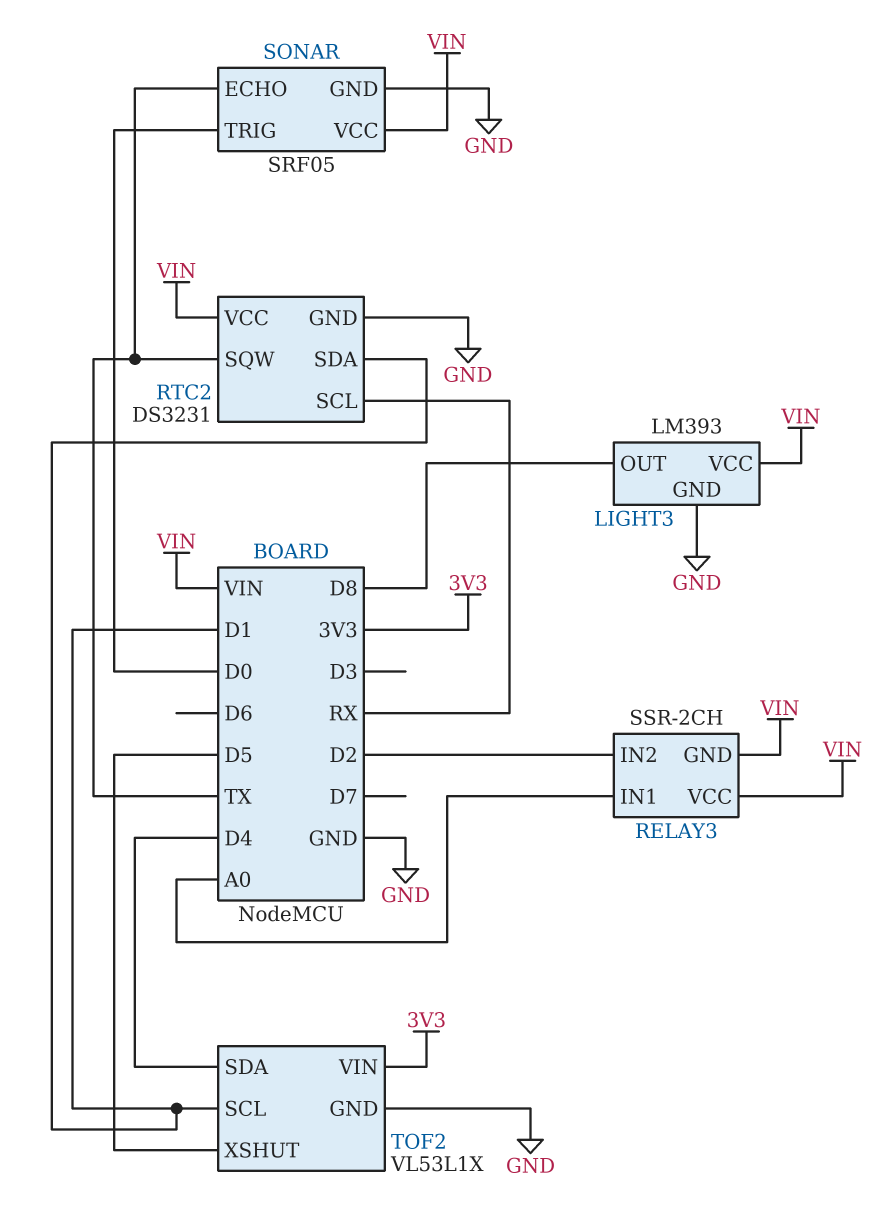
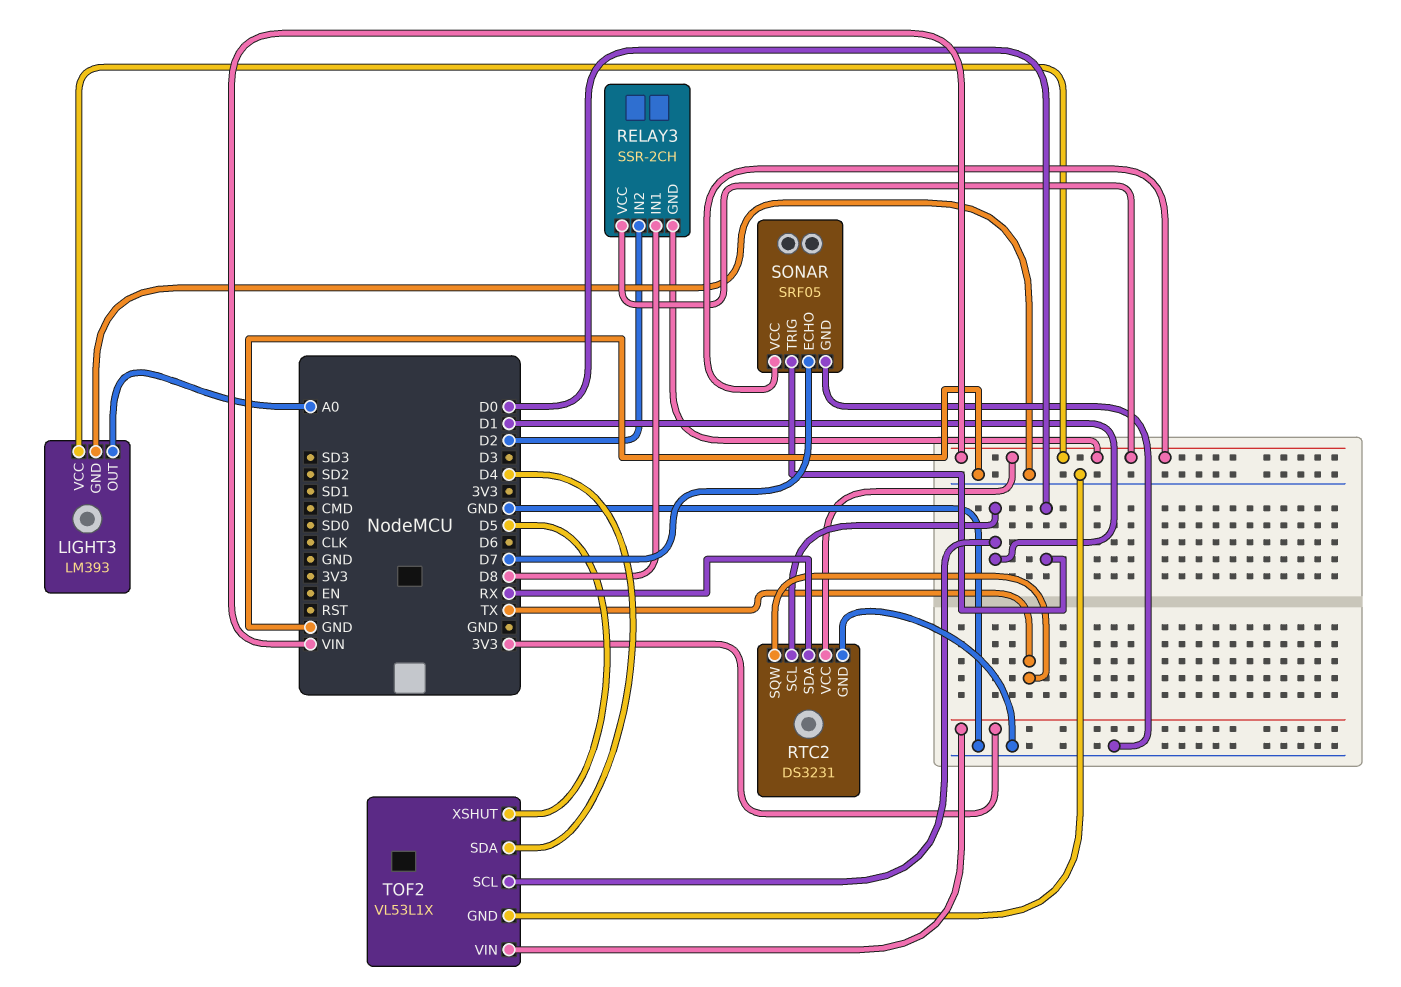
LIGHT3 pin OUT: D8 -> A0
RELAY3 pin IN1: A0 -> D8
RTC2 pin SCL: RX -> D1
RTC2 pin SDA: D1 -> RX
SONAR pin ECHO: TX -> D7

